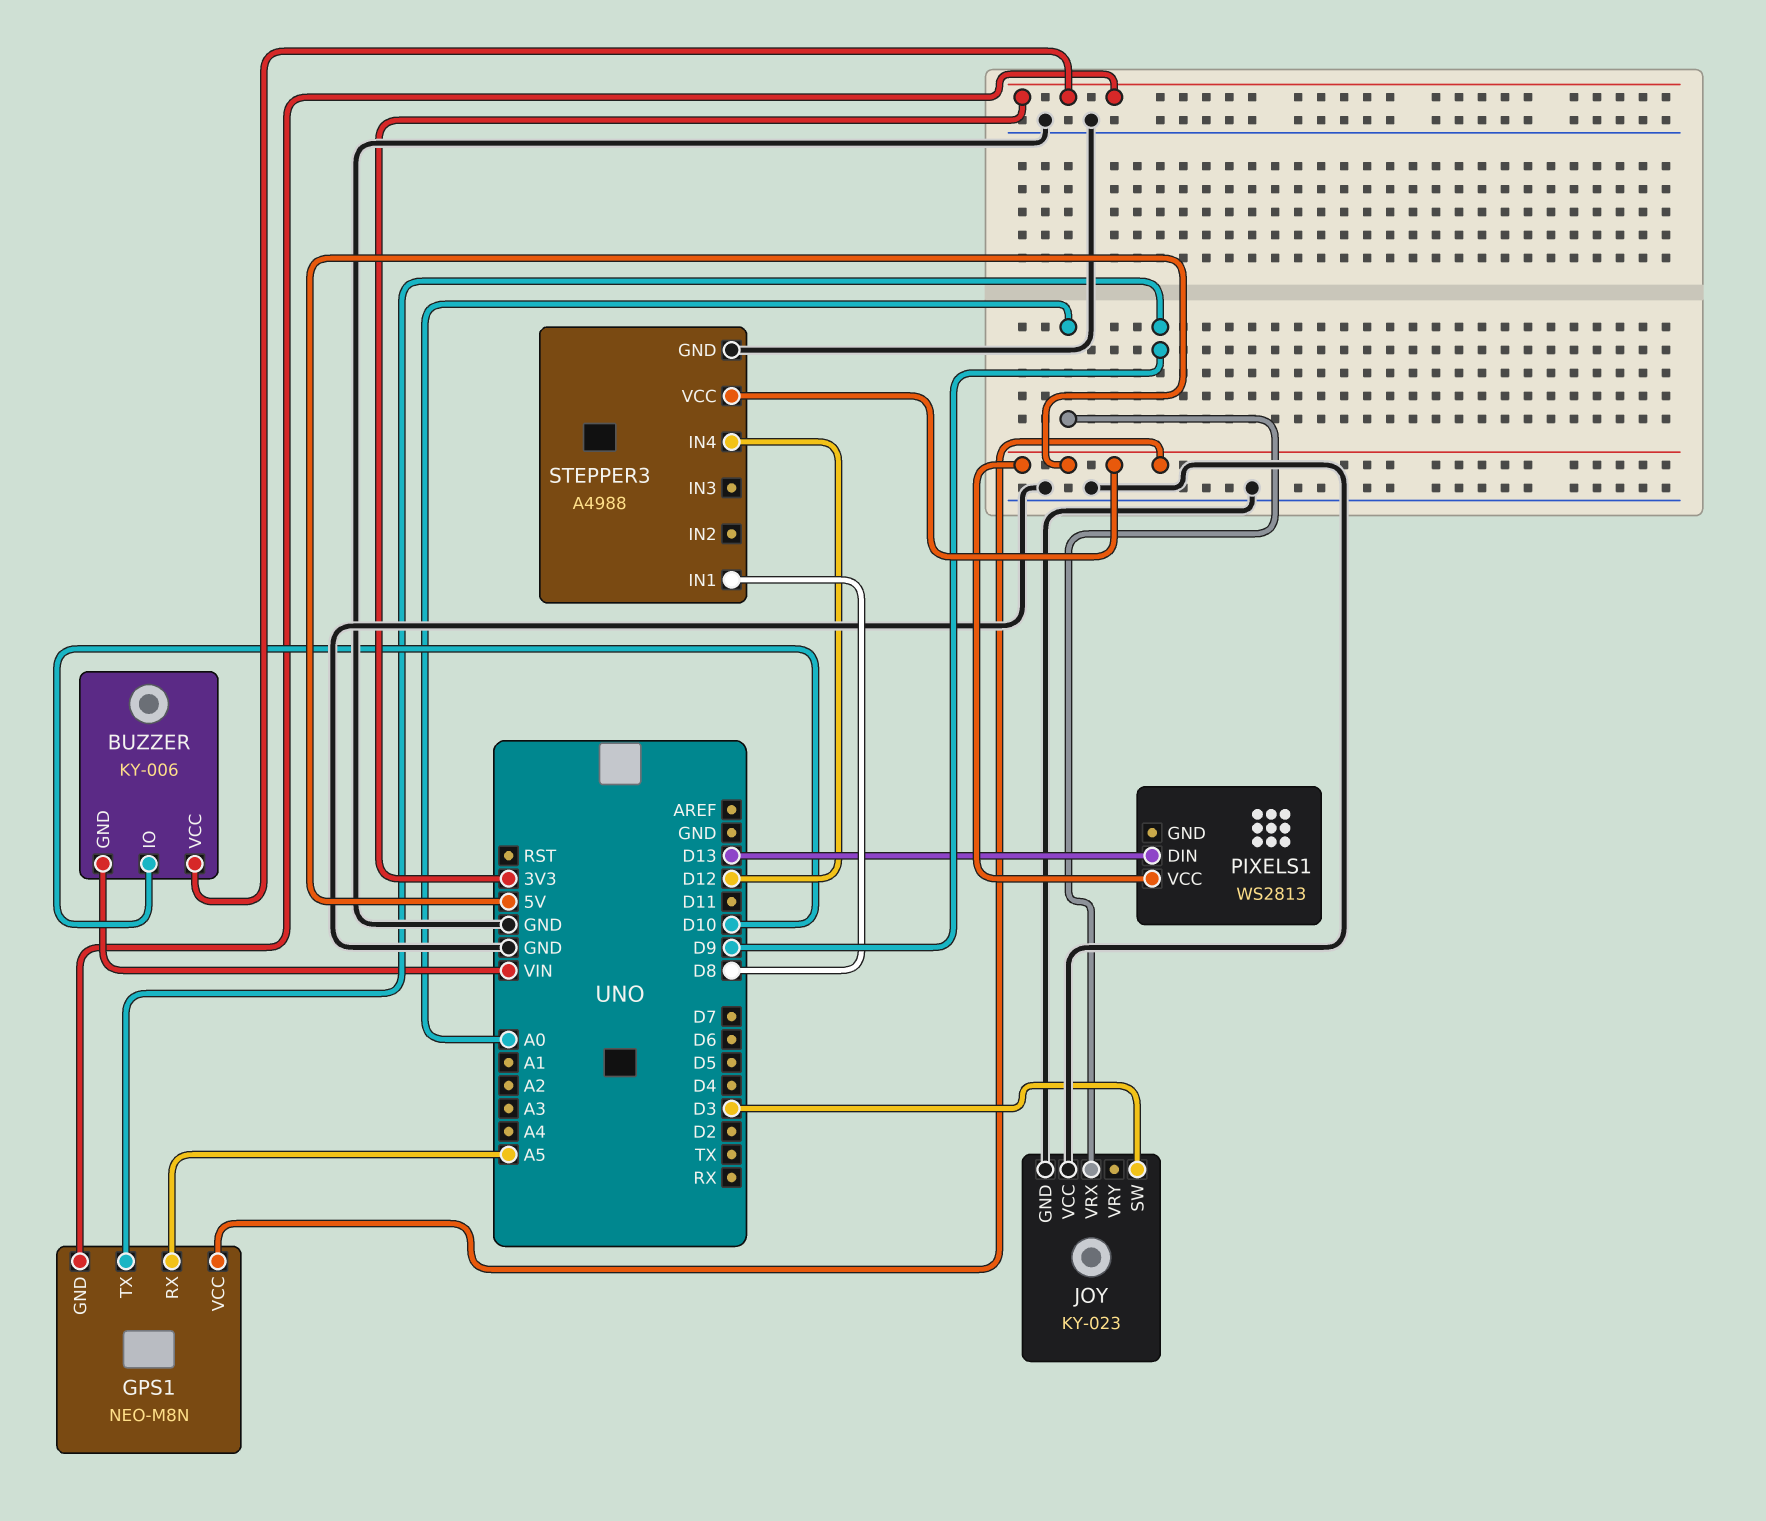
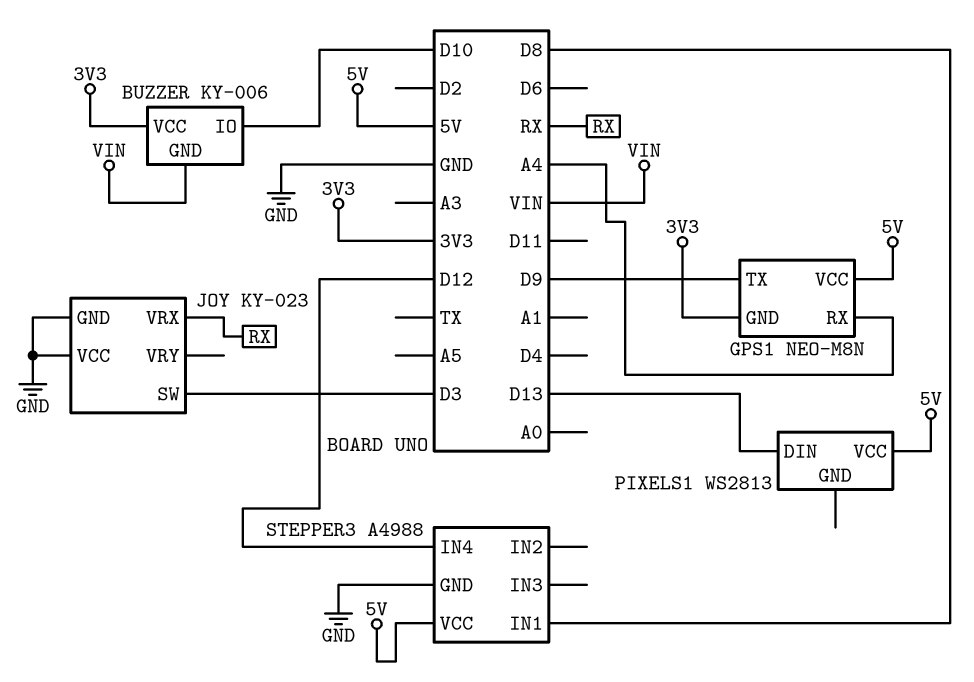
GPS1 pin RX: A5 -> A4
JOY pin VRX: A0 -> RX

